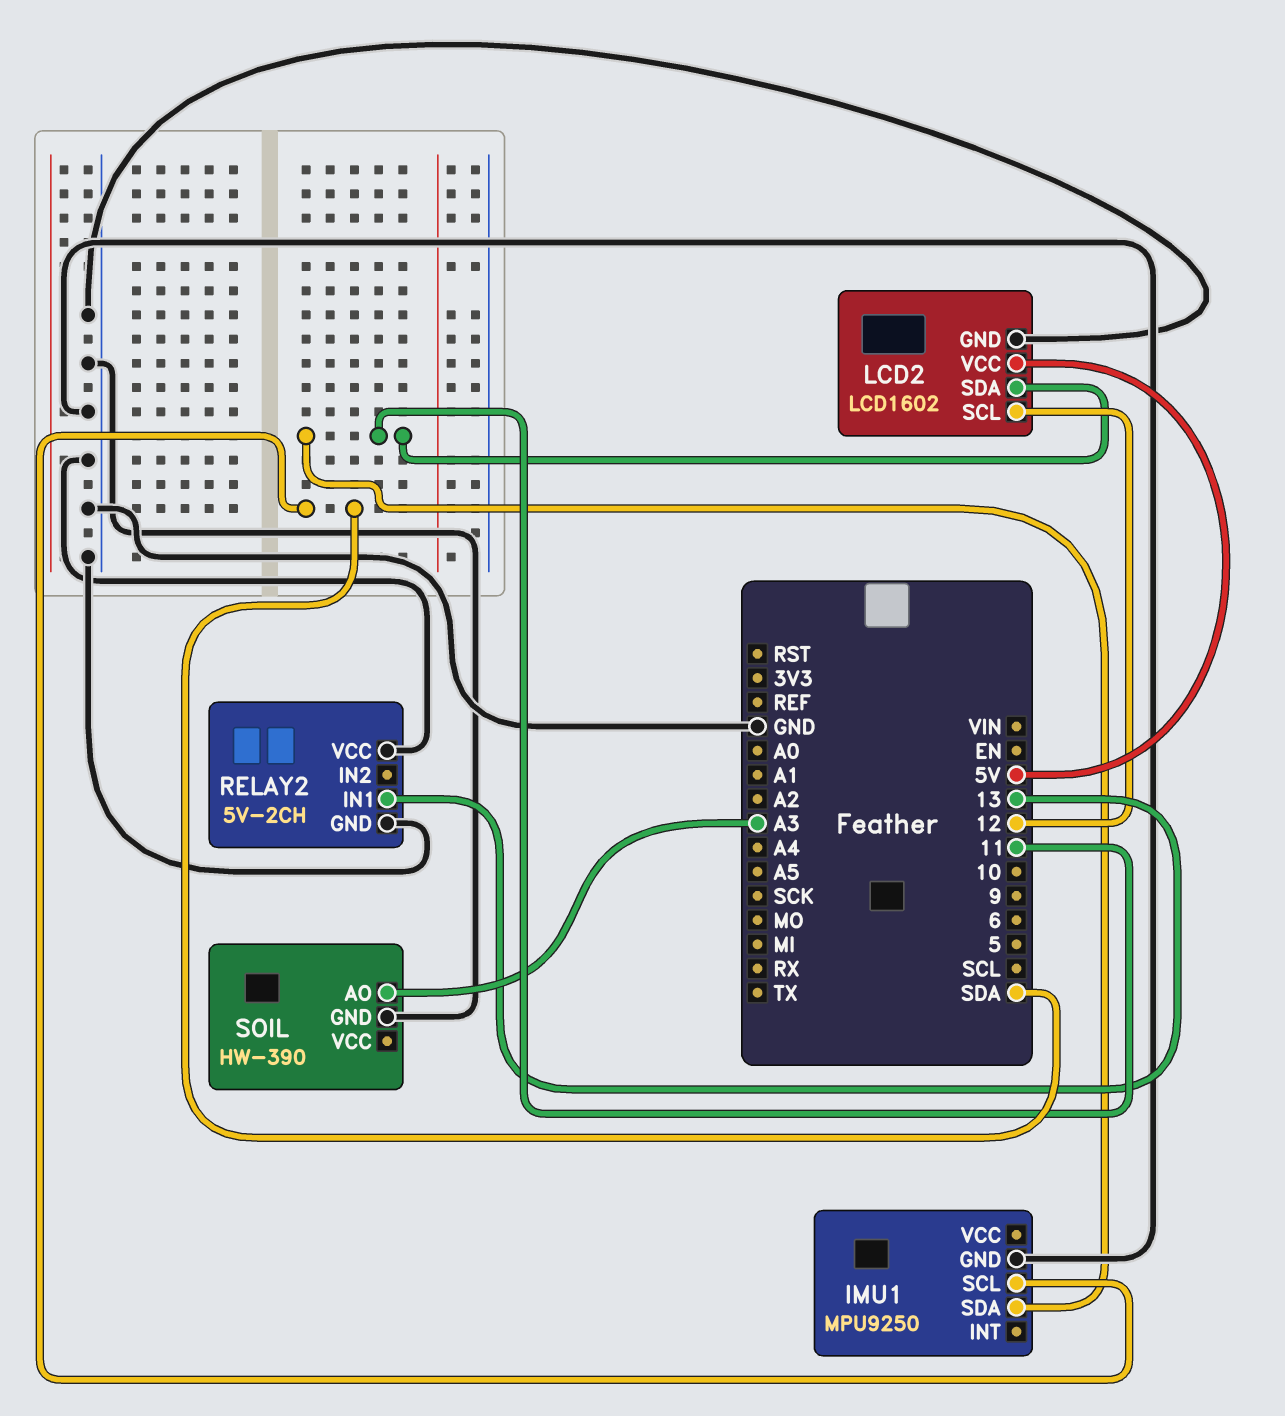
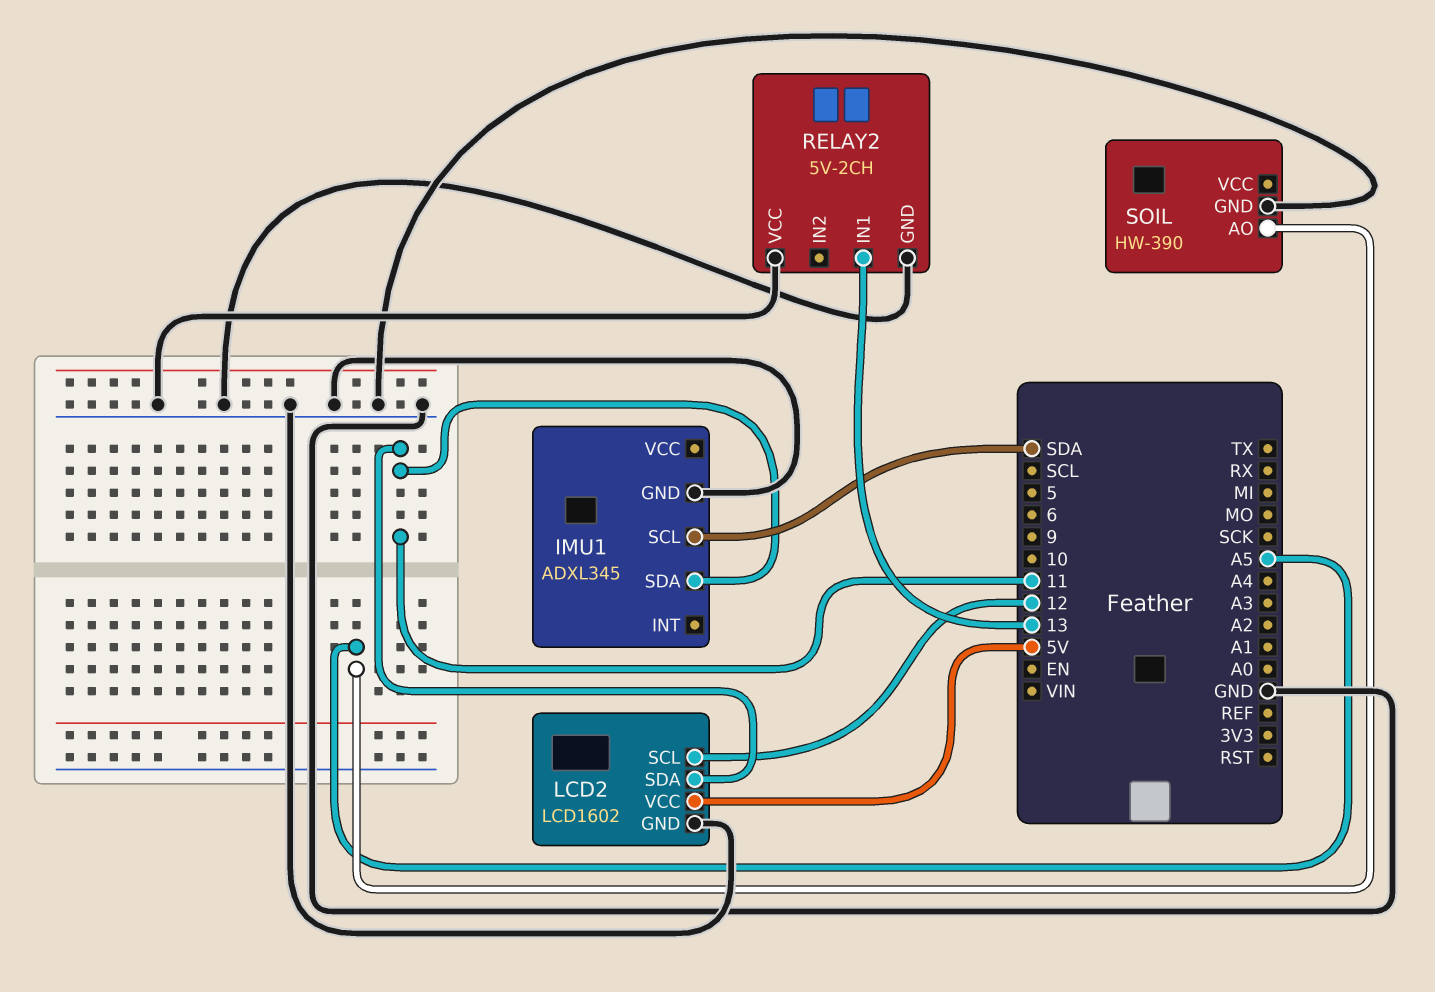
IMU1: MPU9250 -> ADXL345
SOIL pin AO: A3 -> A5

